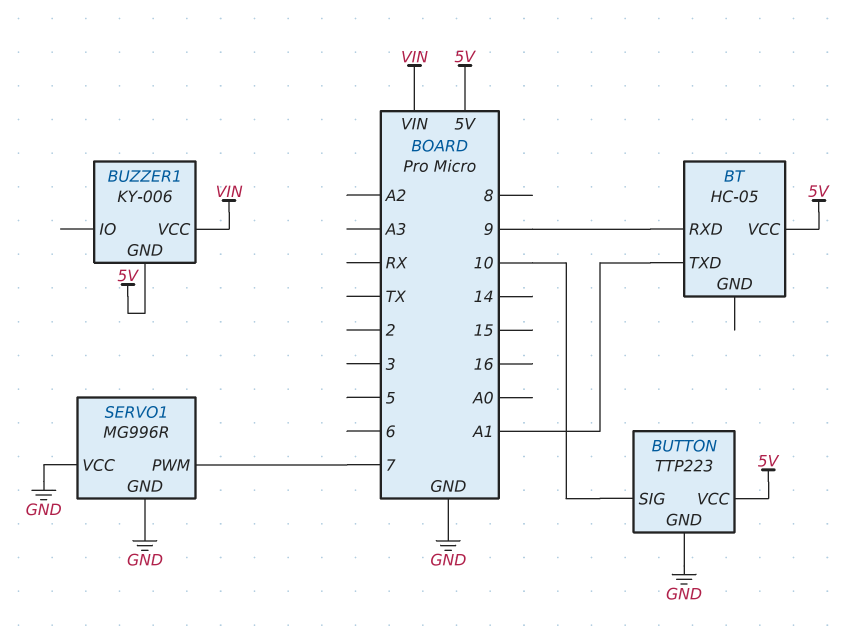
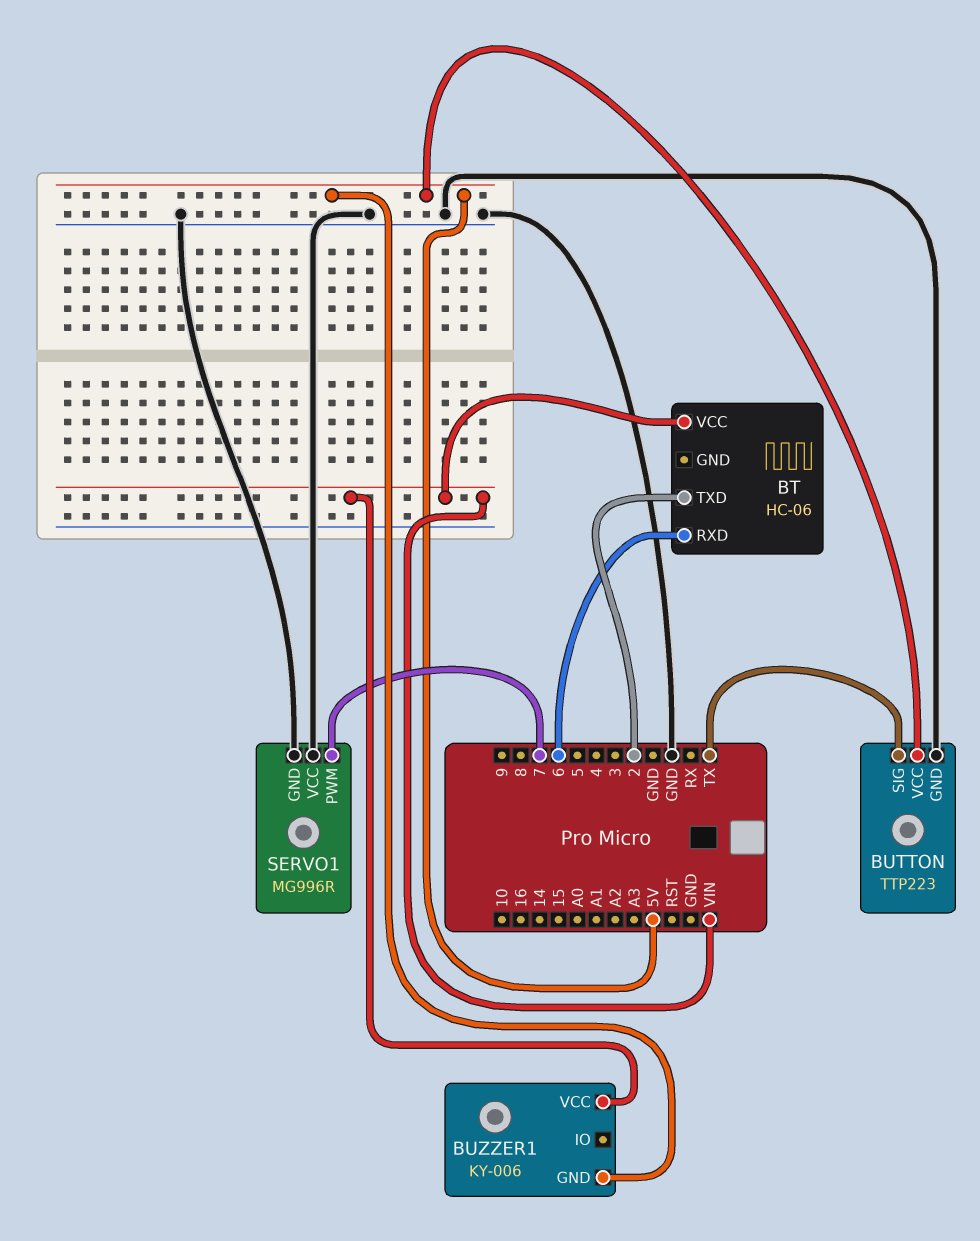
BT: HC-05 -> HC-06
BT pin RXD: 9 -> 6
BT pin TXD: A1 -> 2
BT pin VCC: 5V -> VIN
BUTTON pin SIG: 10 -> TX

